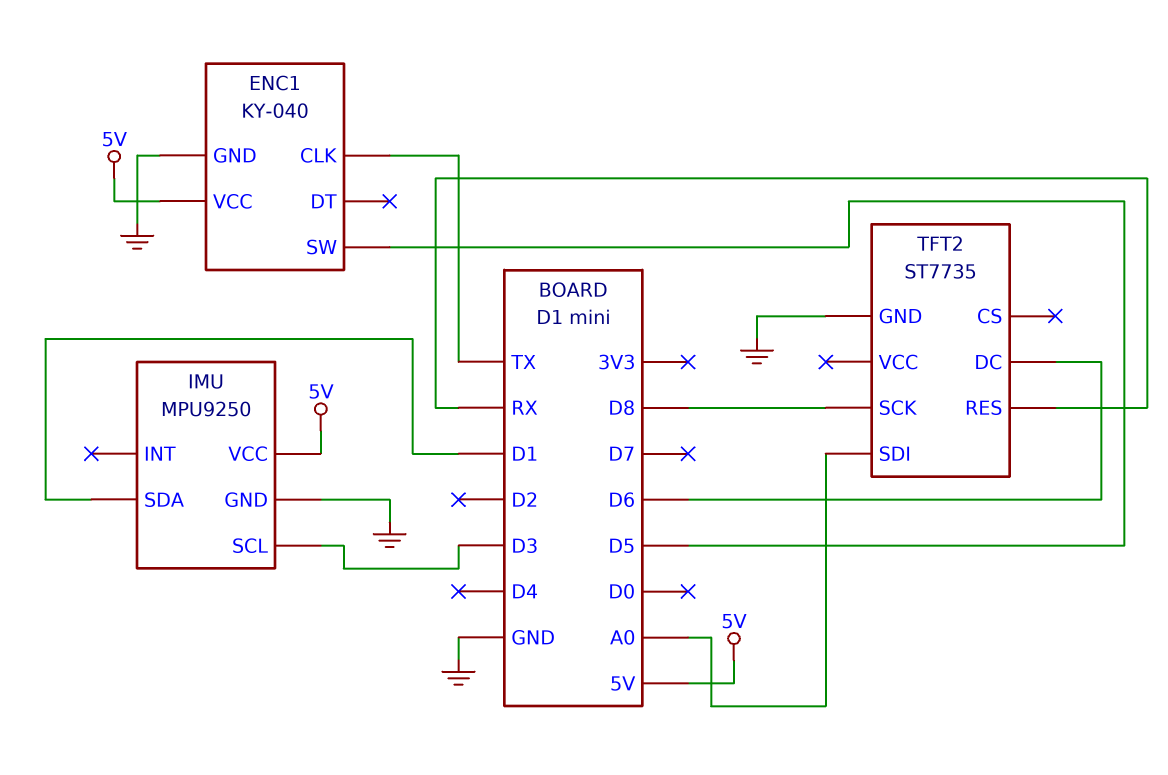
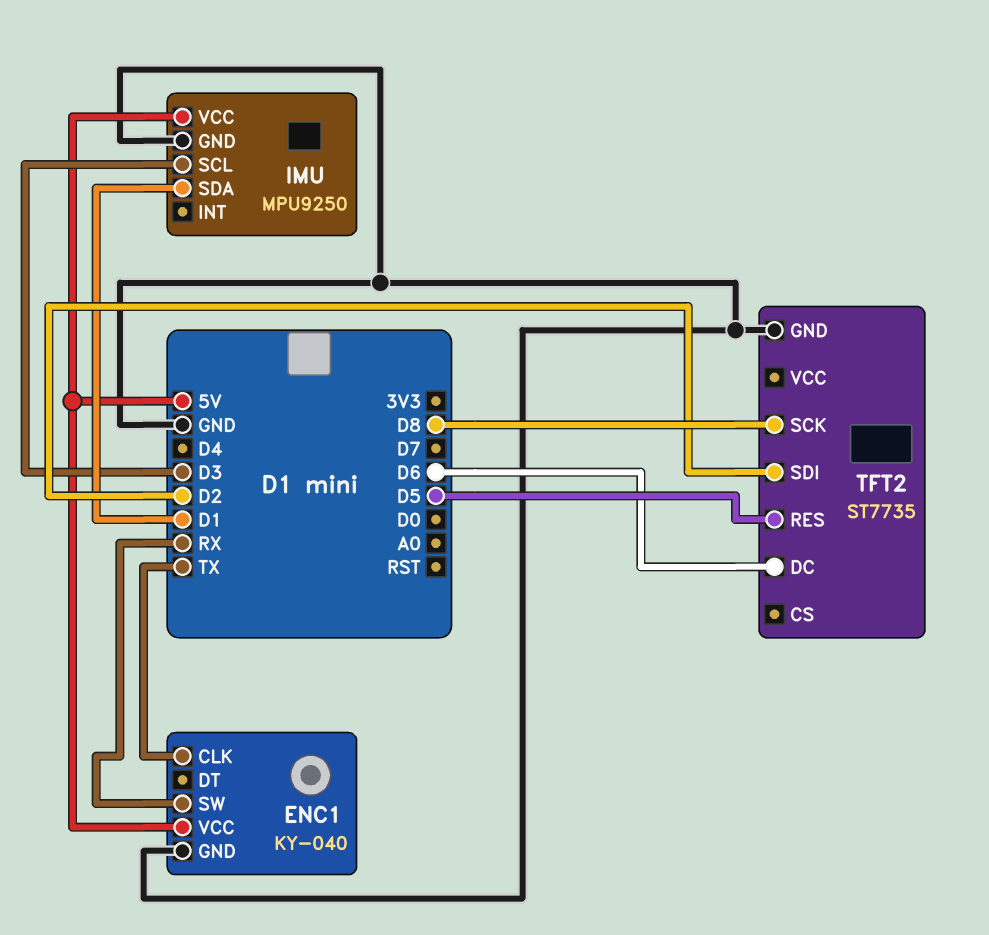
ENC1 pin SW: D5 -> RX
TFT2 pin RES: RX -> D5
TFT2 pin SDI: A0 -> D2

